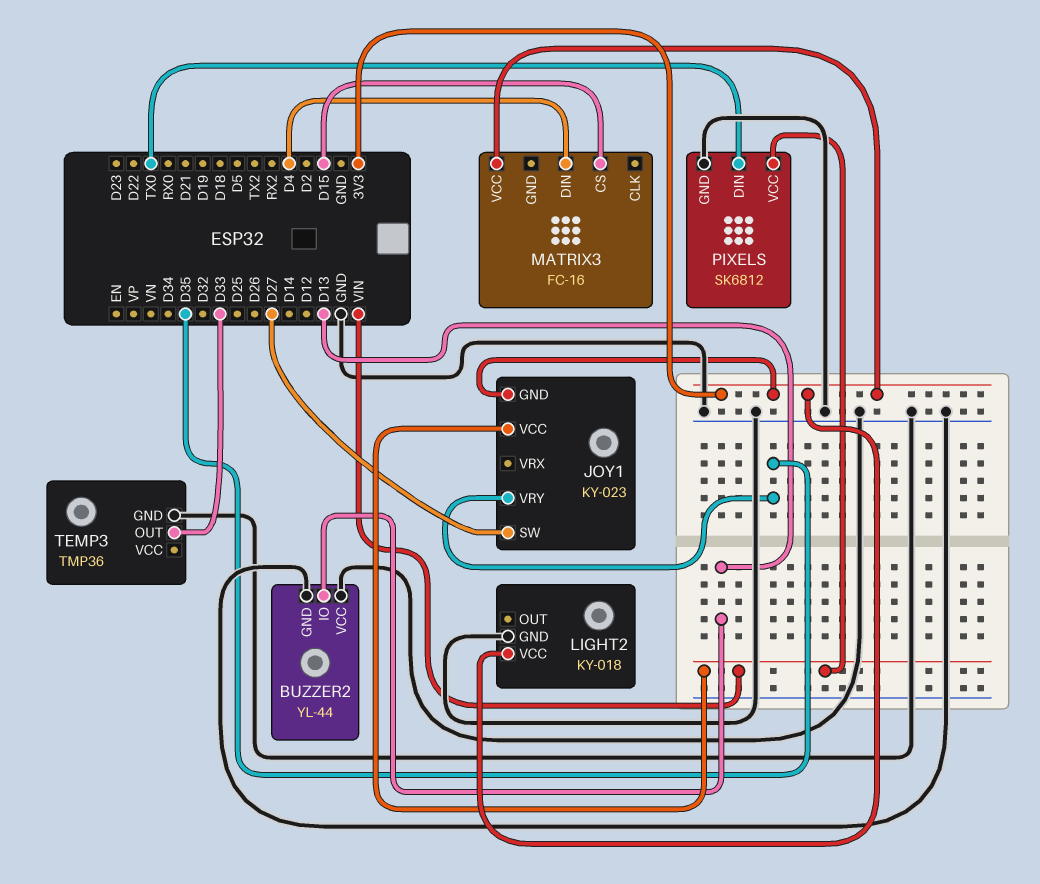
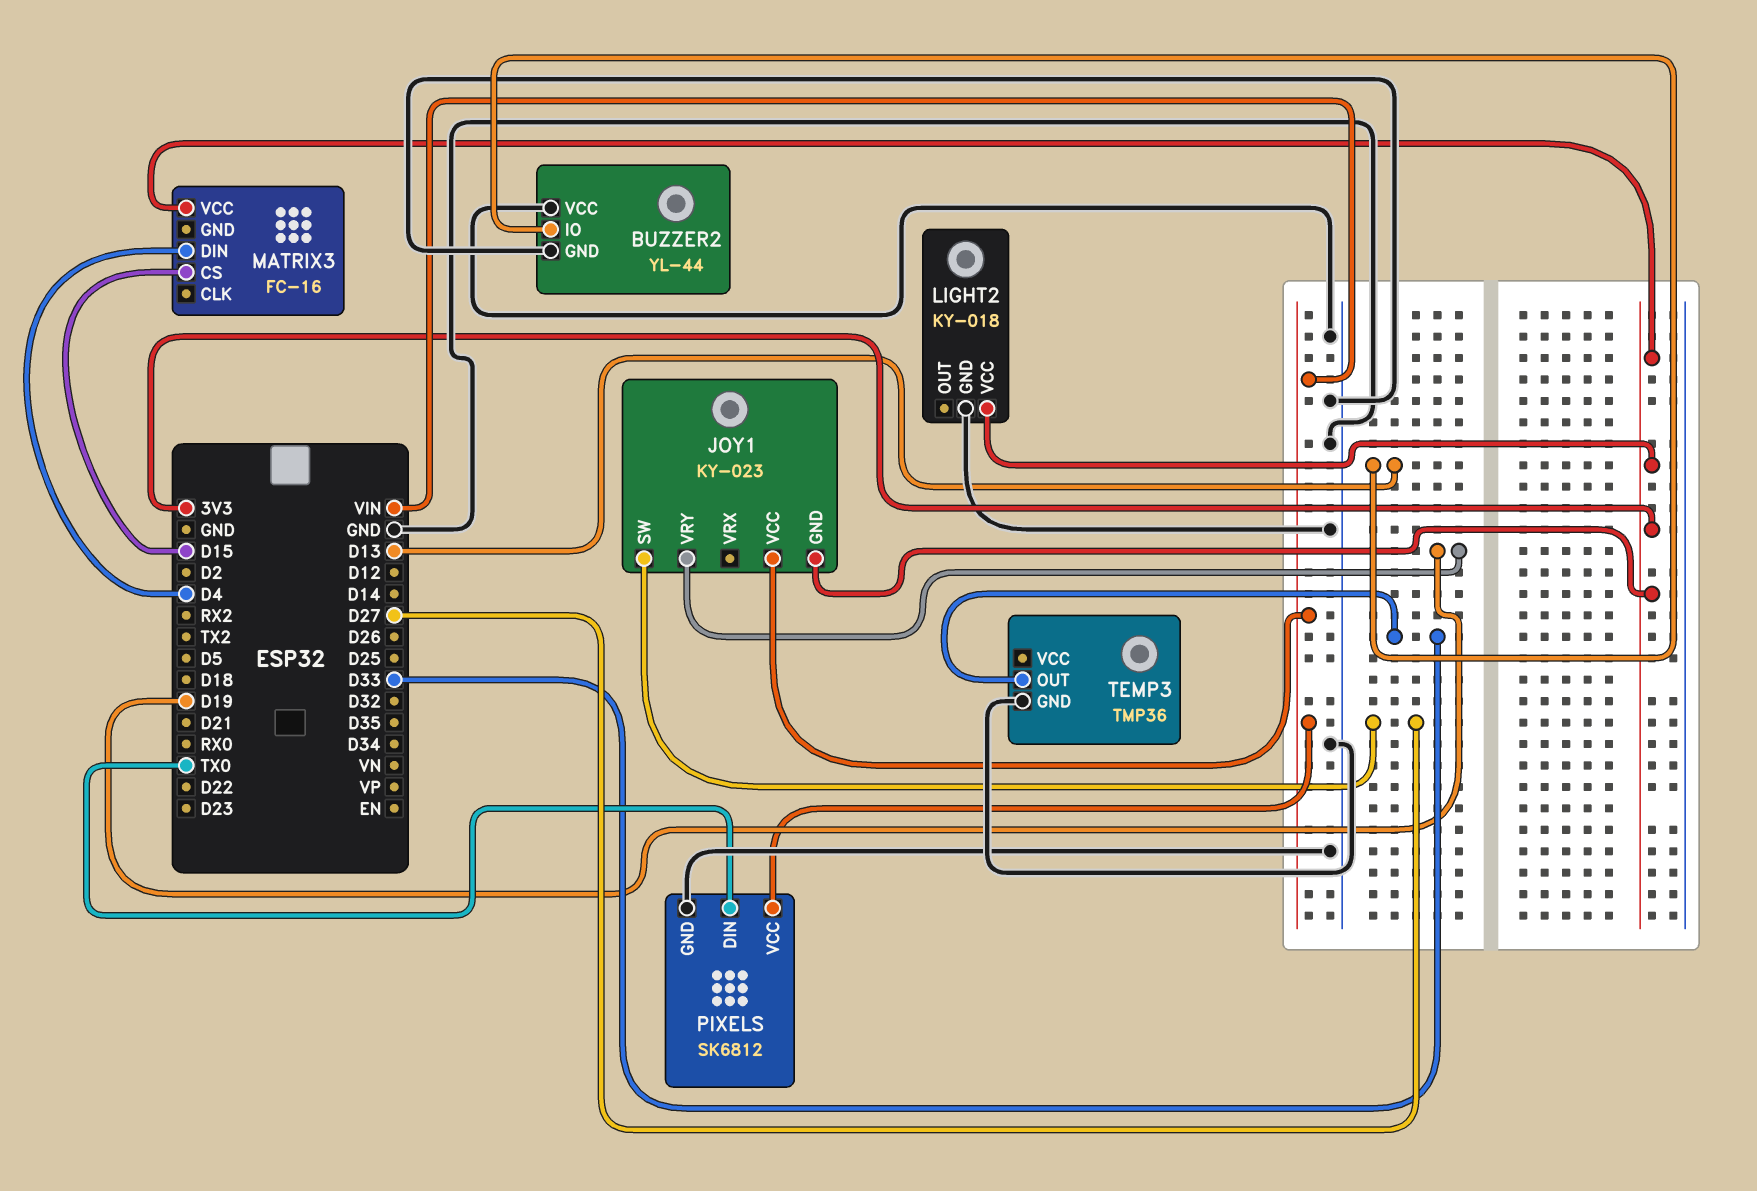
JOY1 pin VRY: D35 -> D19

